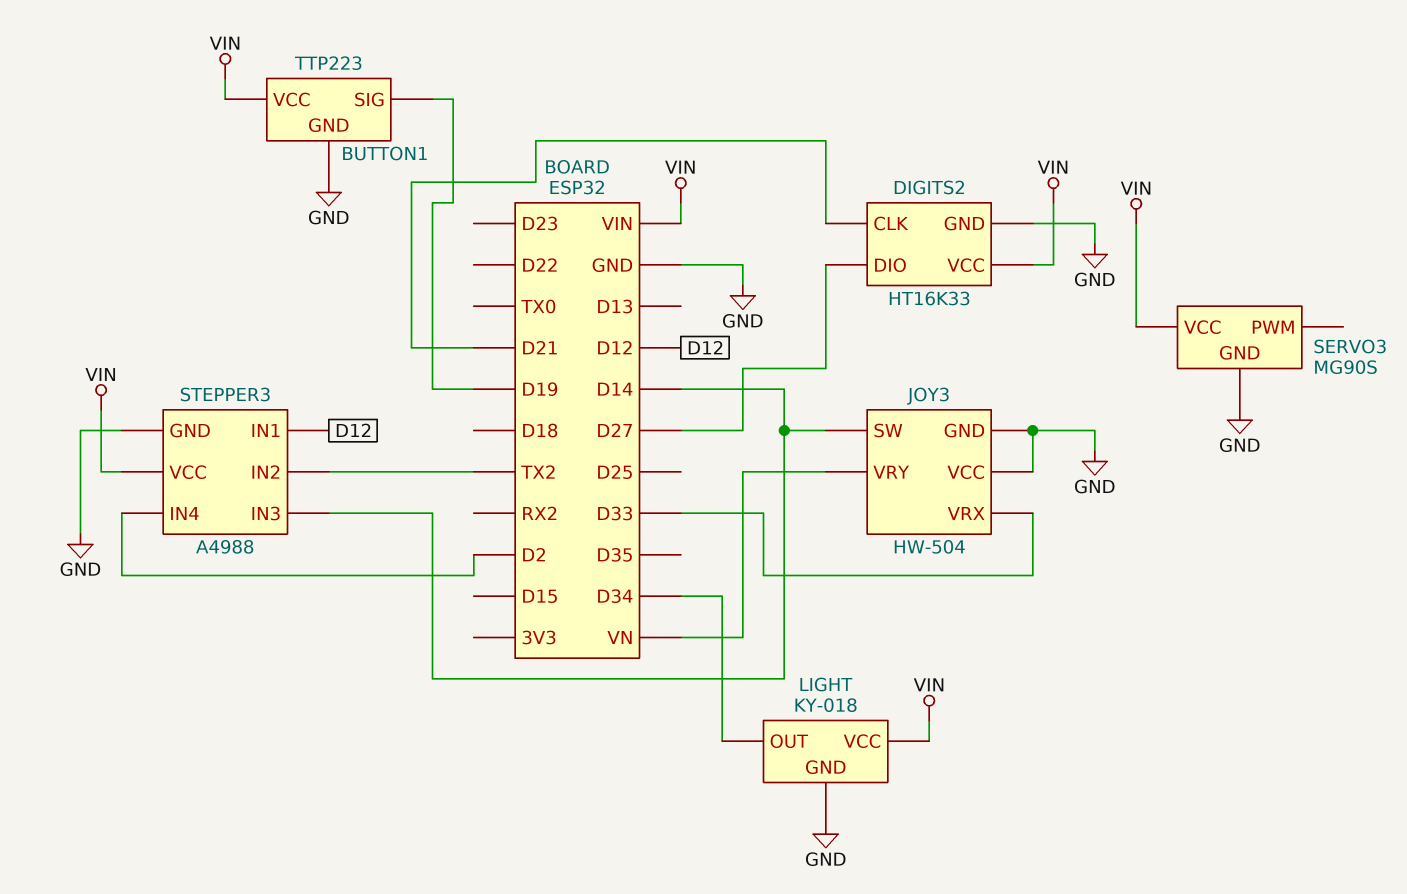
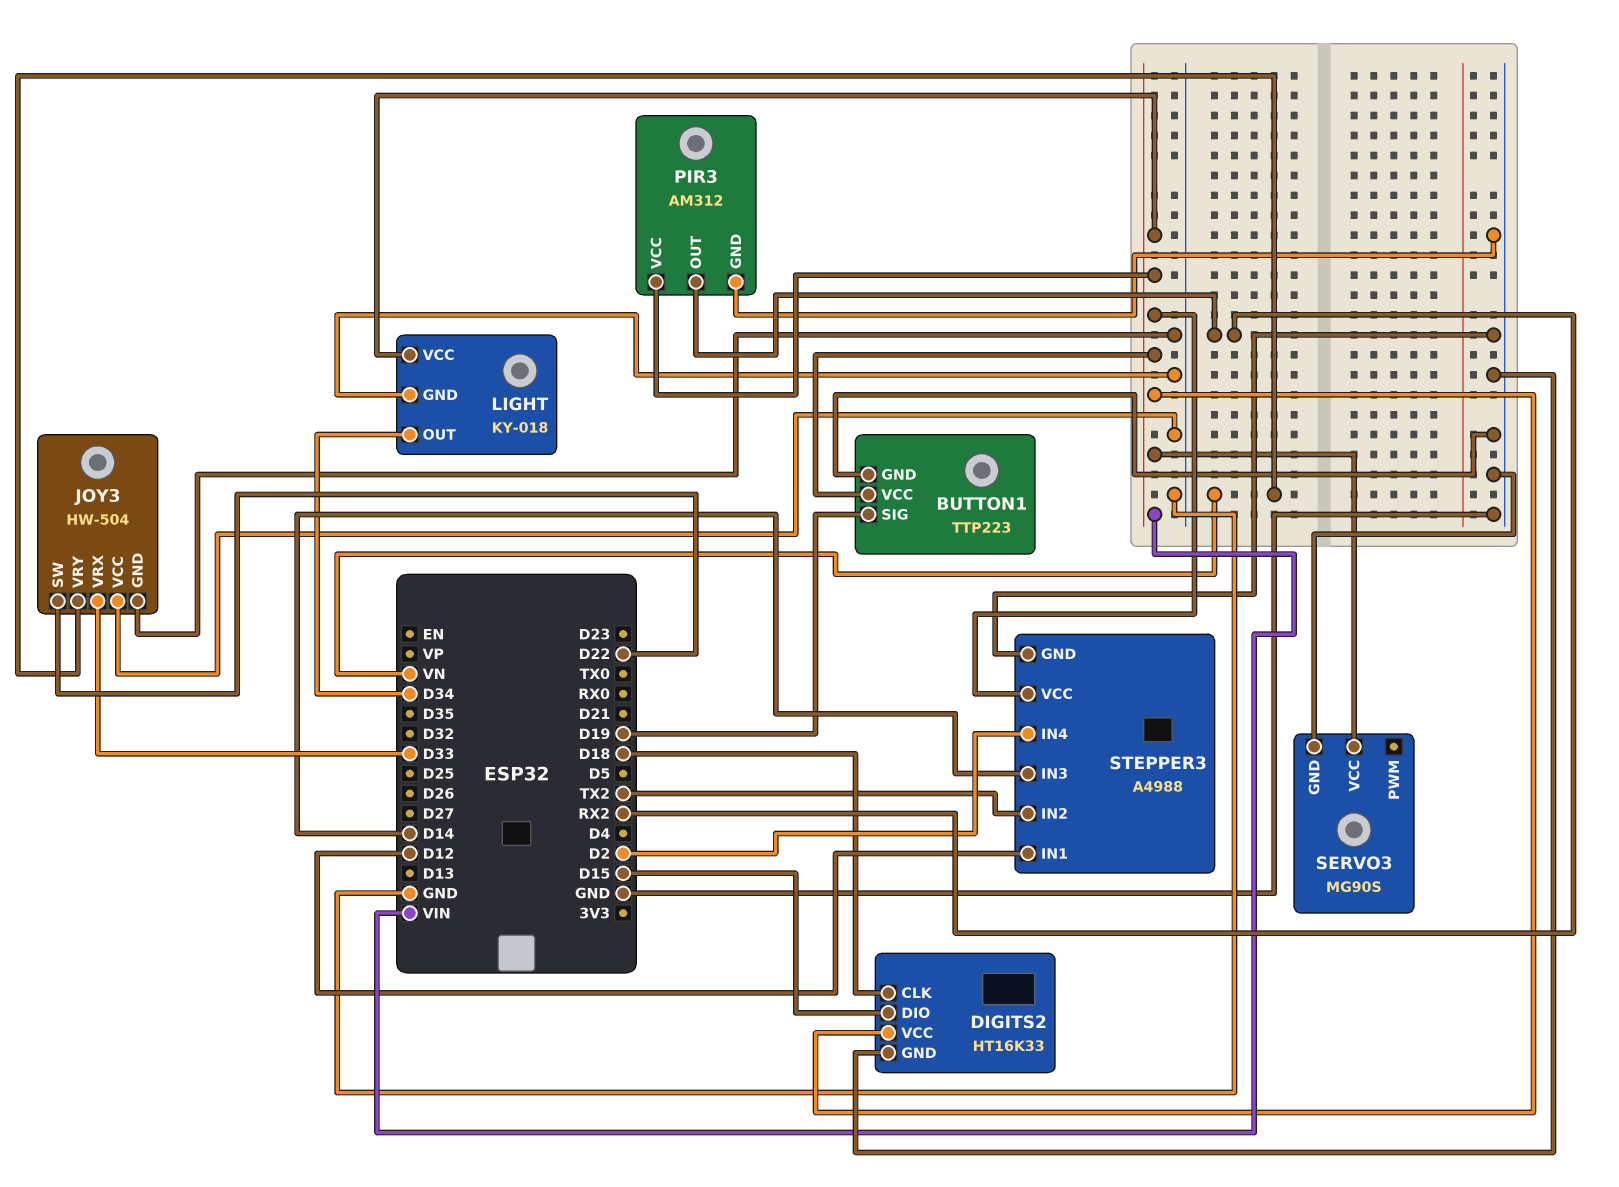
DIGITS2 pin CLK: D21 -> D18
DIGITS2 pin DIO: D27 -> D15
JOY3 pin SW: D14 -> D22
PIR3: none -> AM312
PIR3 pin GND: none -> GND
PIR3 pin OUT: none -> RX2
PIR3 pin VCC: none -> VIN

